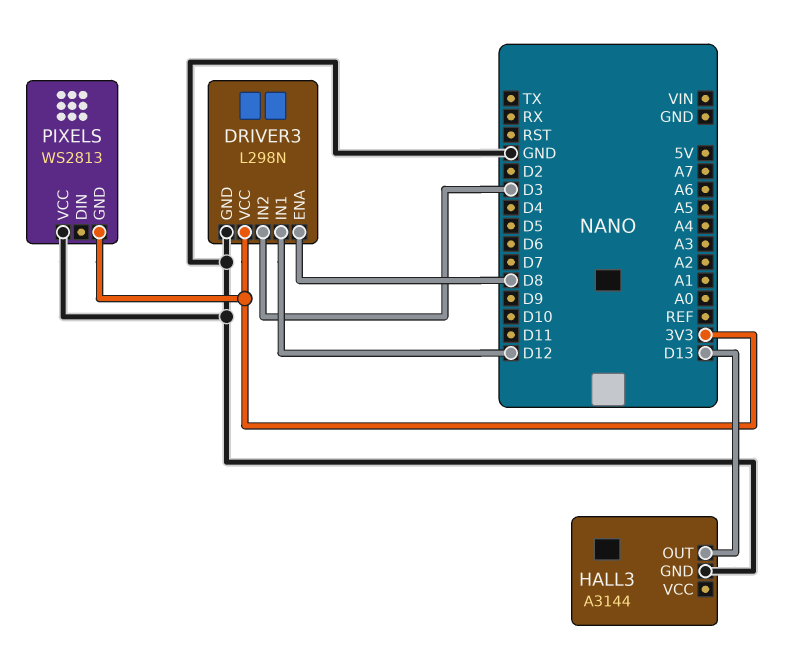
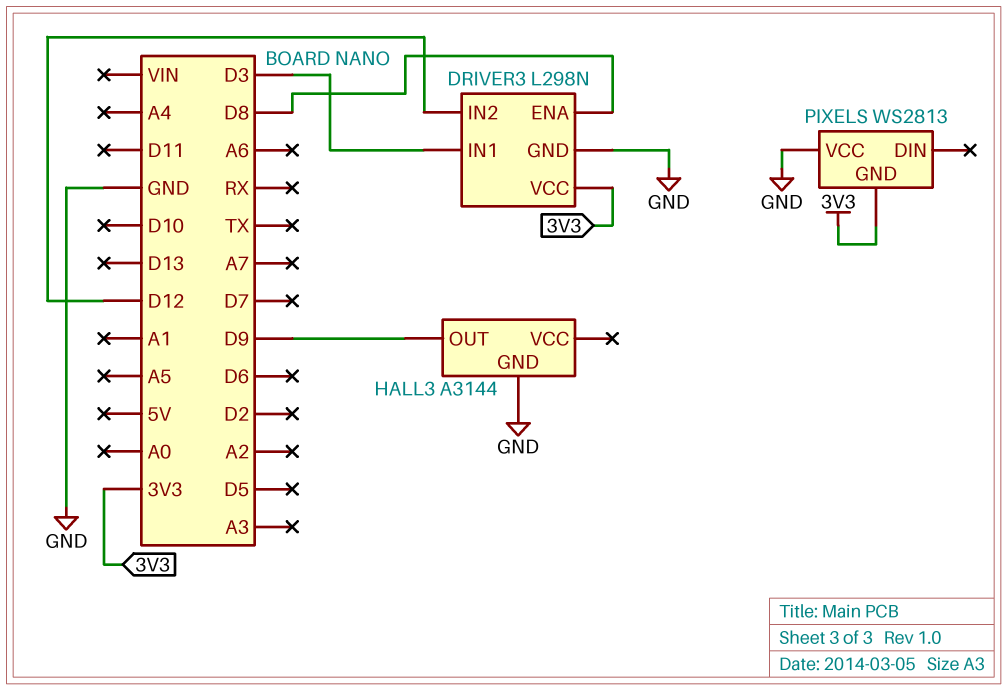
DRIVER3 pin IN1: D12 -> D3
DRIVER3 pin IN2: D3 -> D12
HALL3 pin OUT: D13 -> D9

